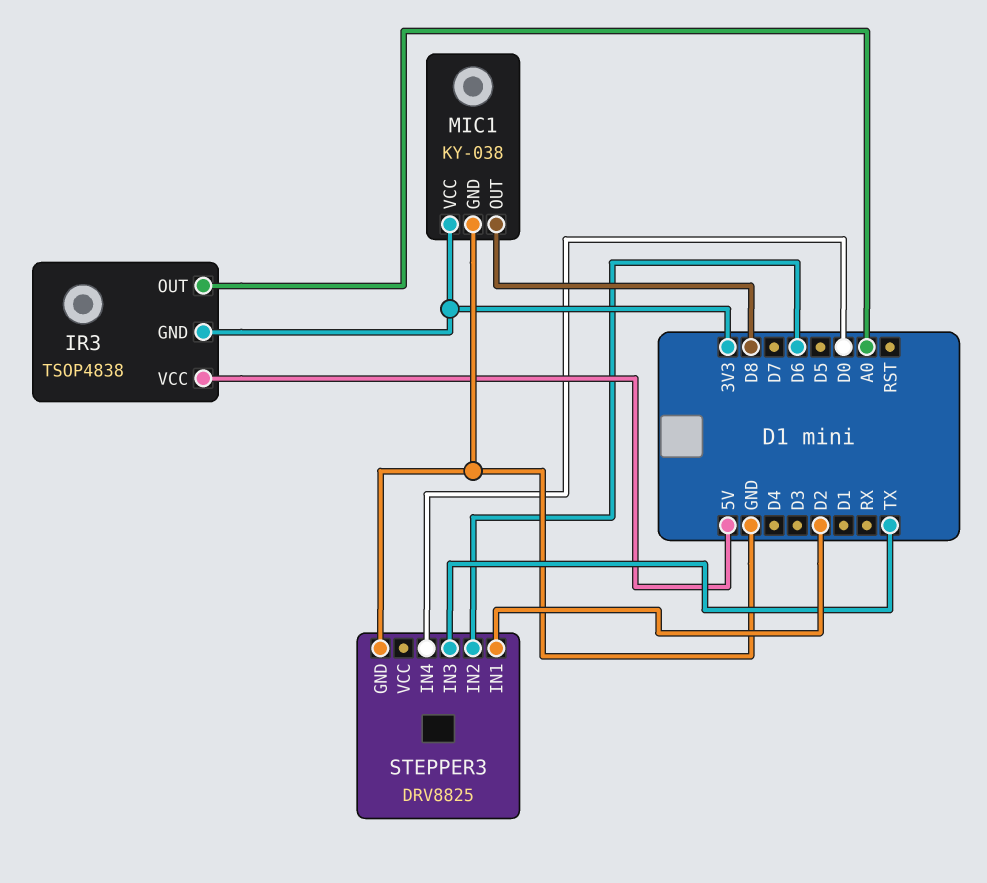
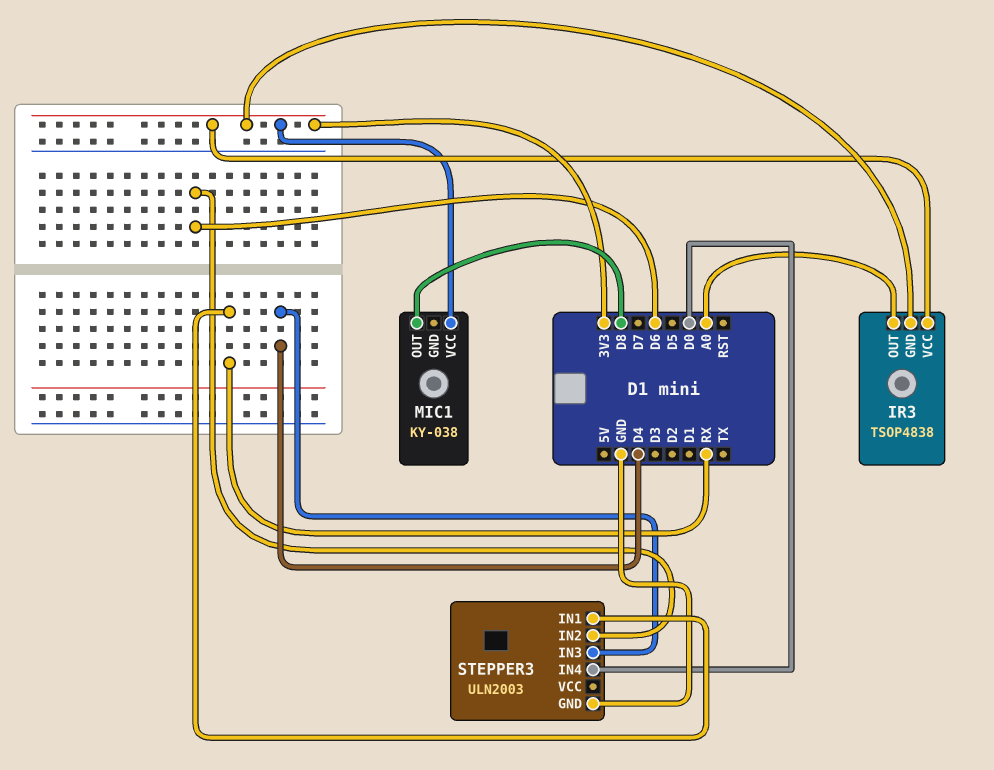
IR3 pin VCC: 5V -> 3V3
MIC1 pin GND: GND -> none
STEPPER3: DRV8825 -> ULN2003
STEPPER3 pin IN1: D2 -> RX
STEPPER3 pin IN3: TX -> D4

